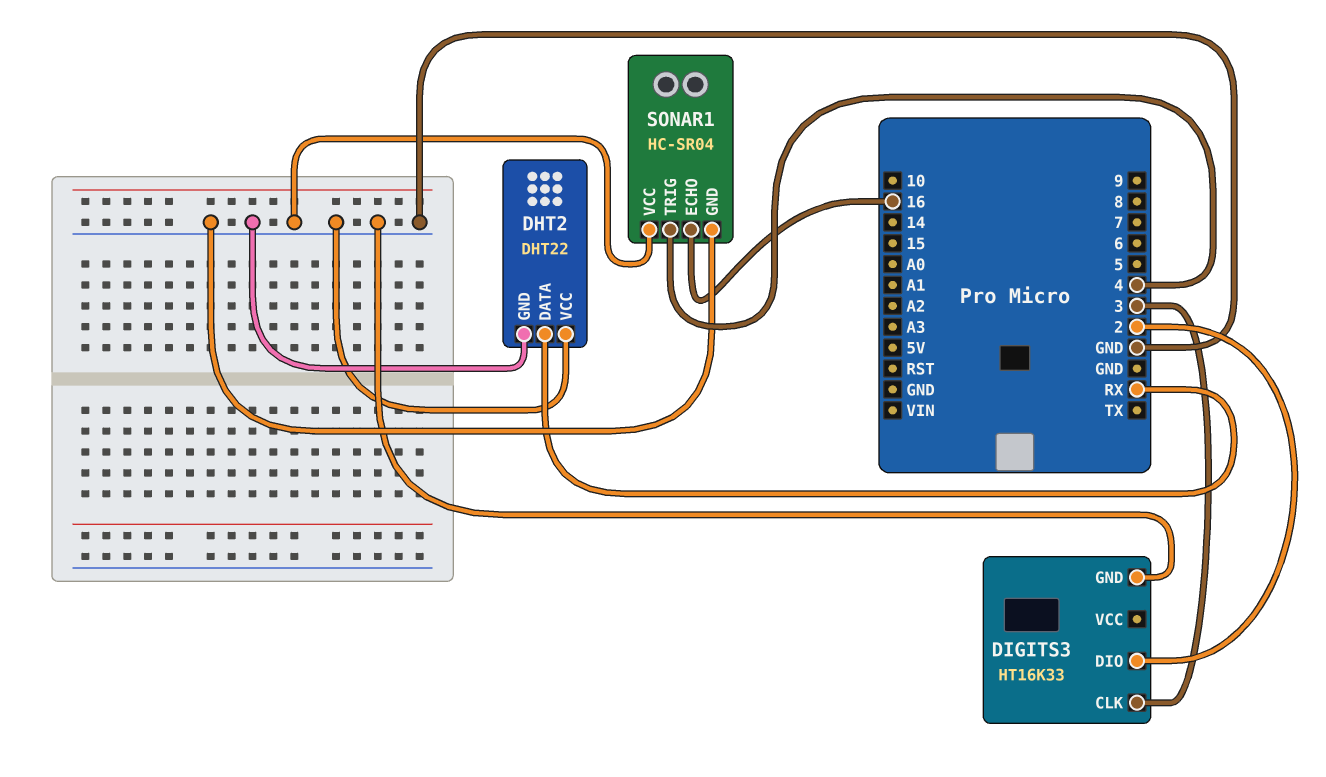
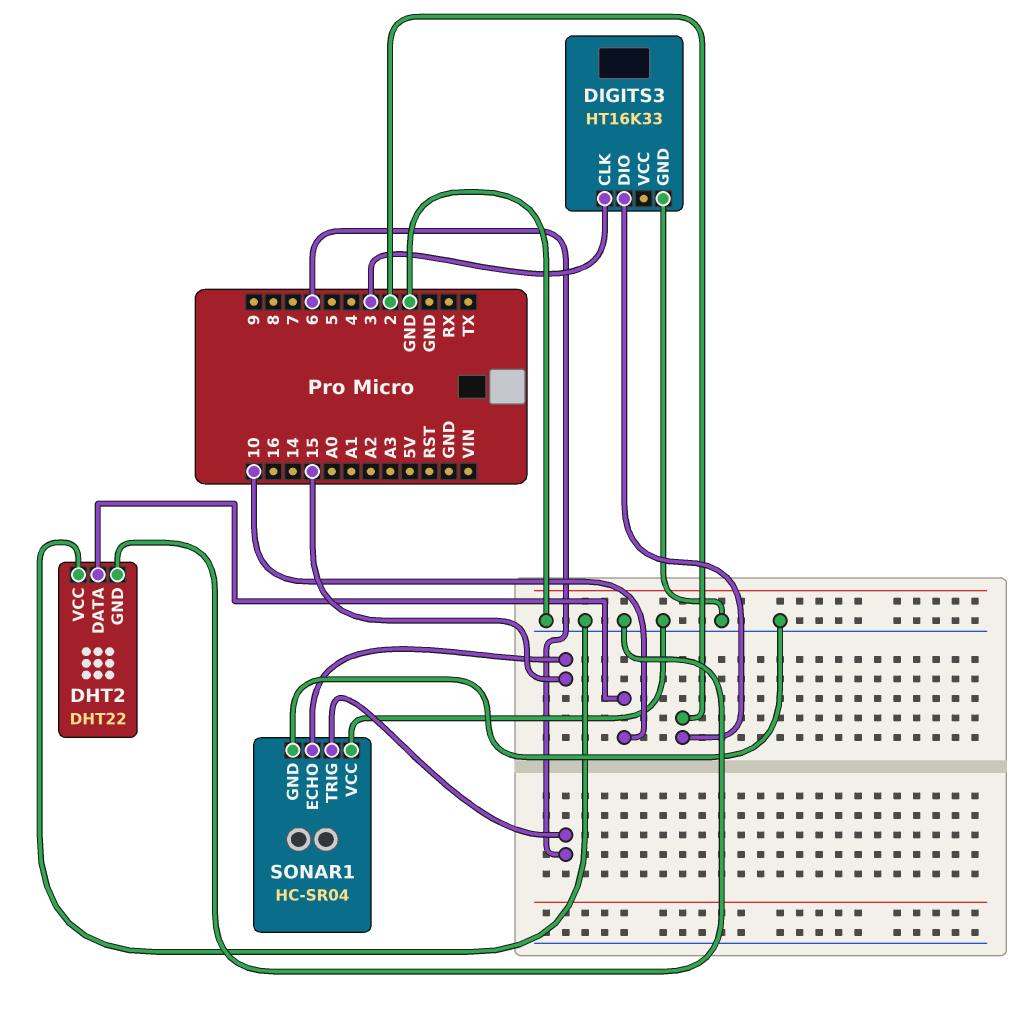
DHT2 pin DATA: RX -> 10
SONAR1 pin ECHO: 16 -> 15
SONAR1 pin TRIG: 4 -> 6

